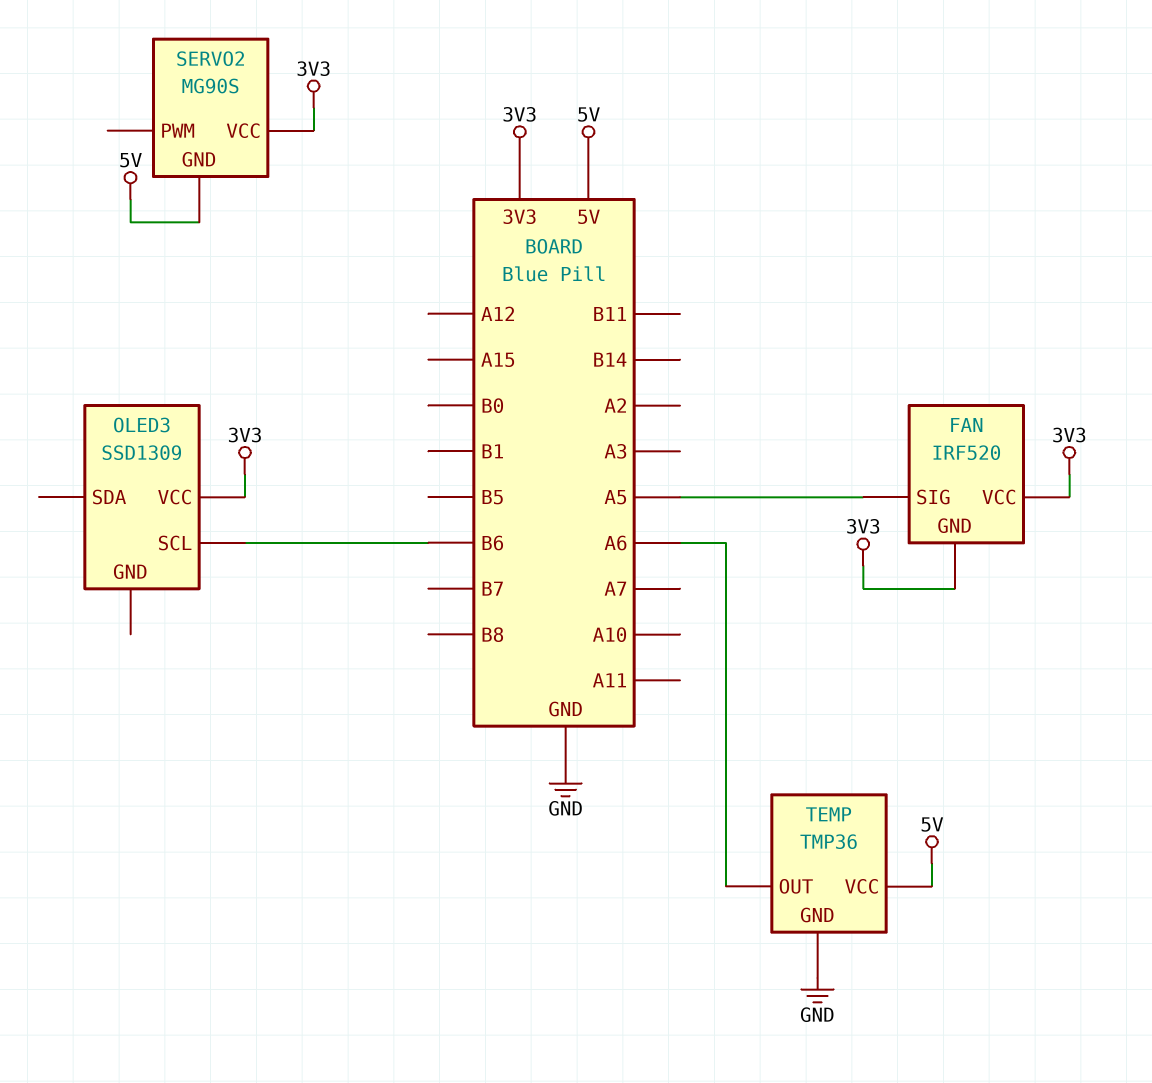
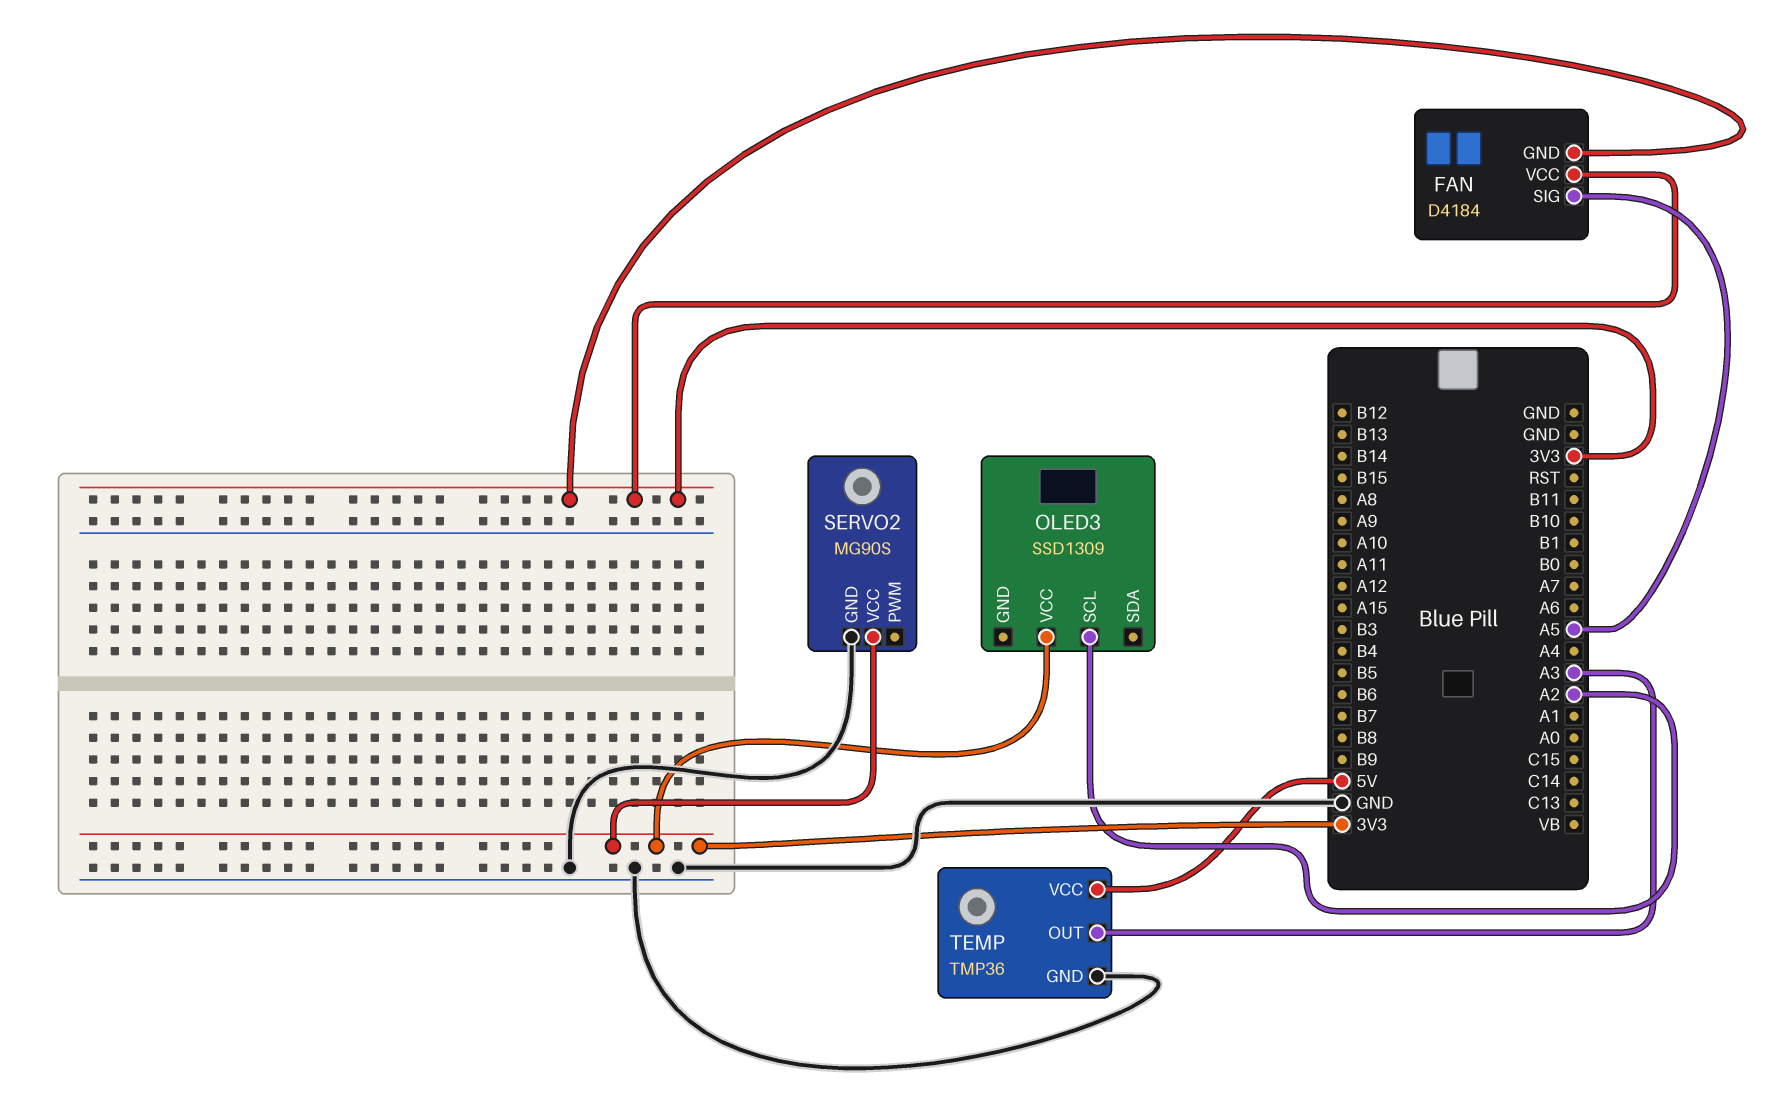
FAN: IRF520 -> D4184
OLED3 pin SCL: B6 -> A2
SERVO2 pin GND: 5V -> GND
TEMP pin OUT: A6 -> A3

